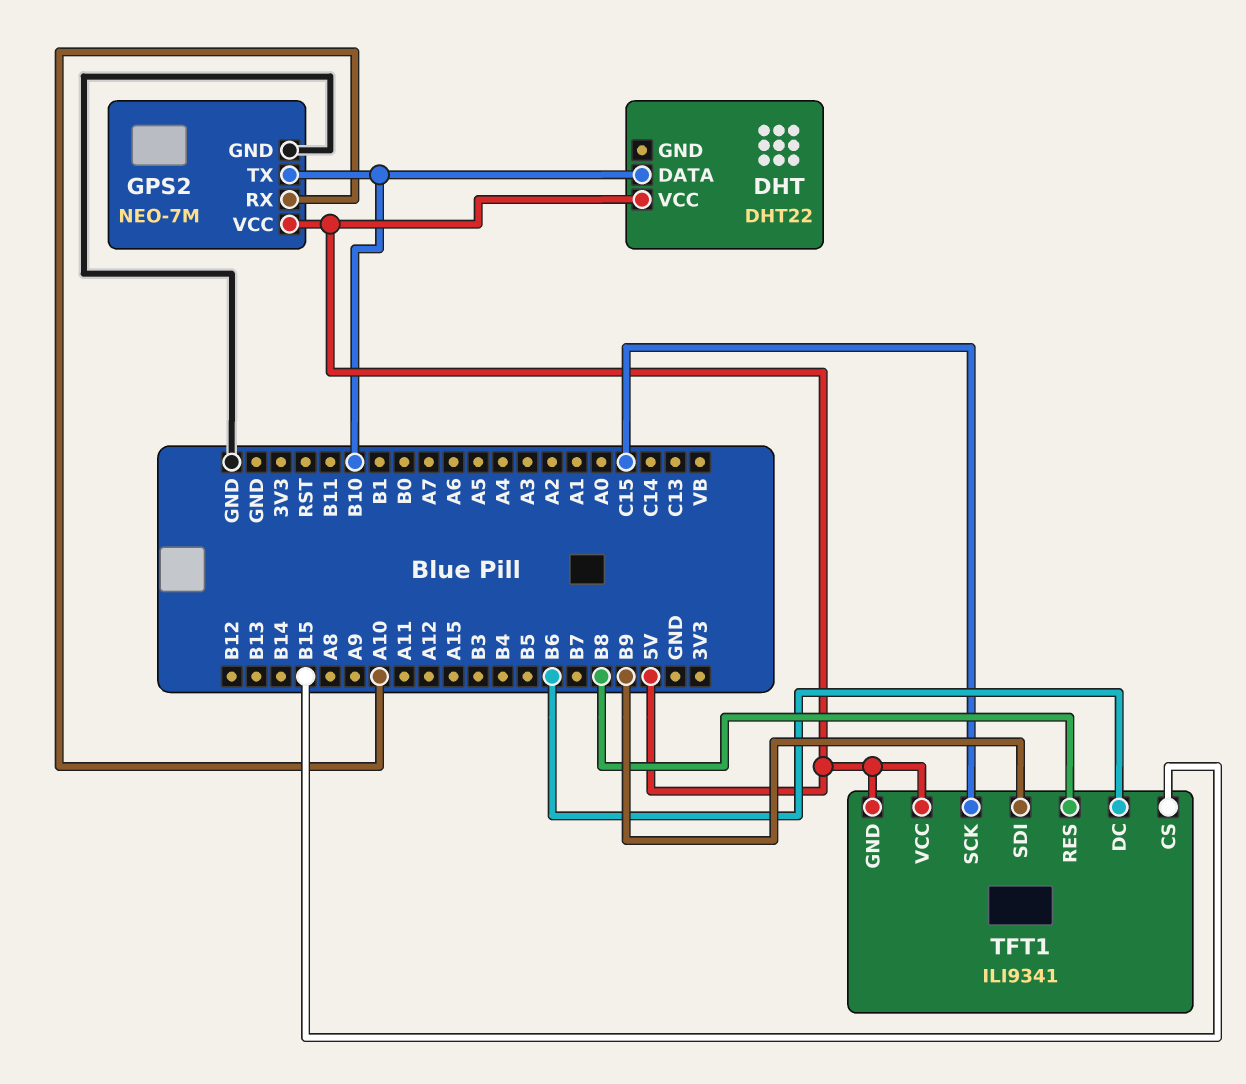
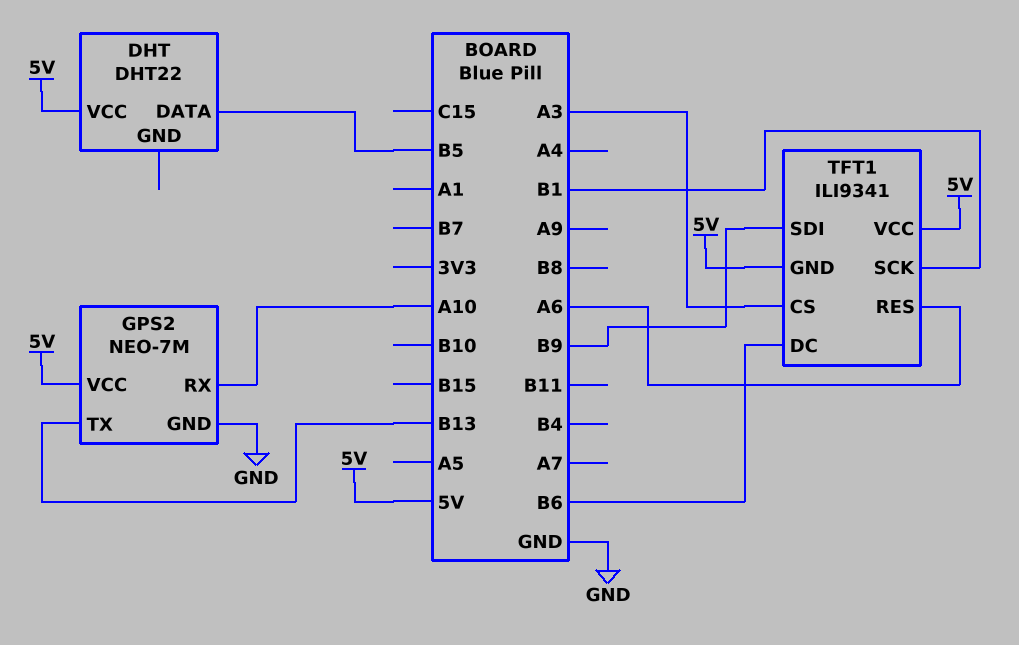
DHT pin DATA: B10 -> B5
GPS2 pin TX: B10 -> B13
TFT1 pin CS: B15 -> A3
TFT1 pin RES: B8 -> A6
TFT1 pin SCK: C15 -> B1

